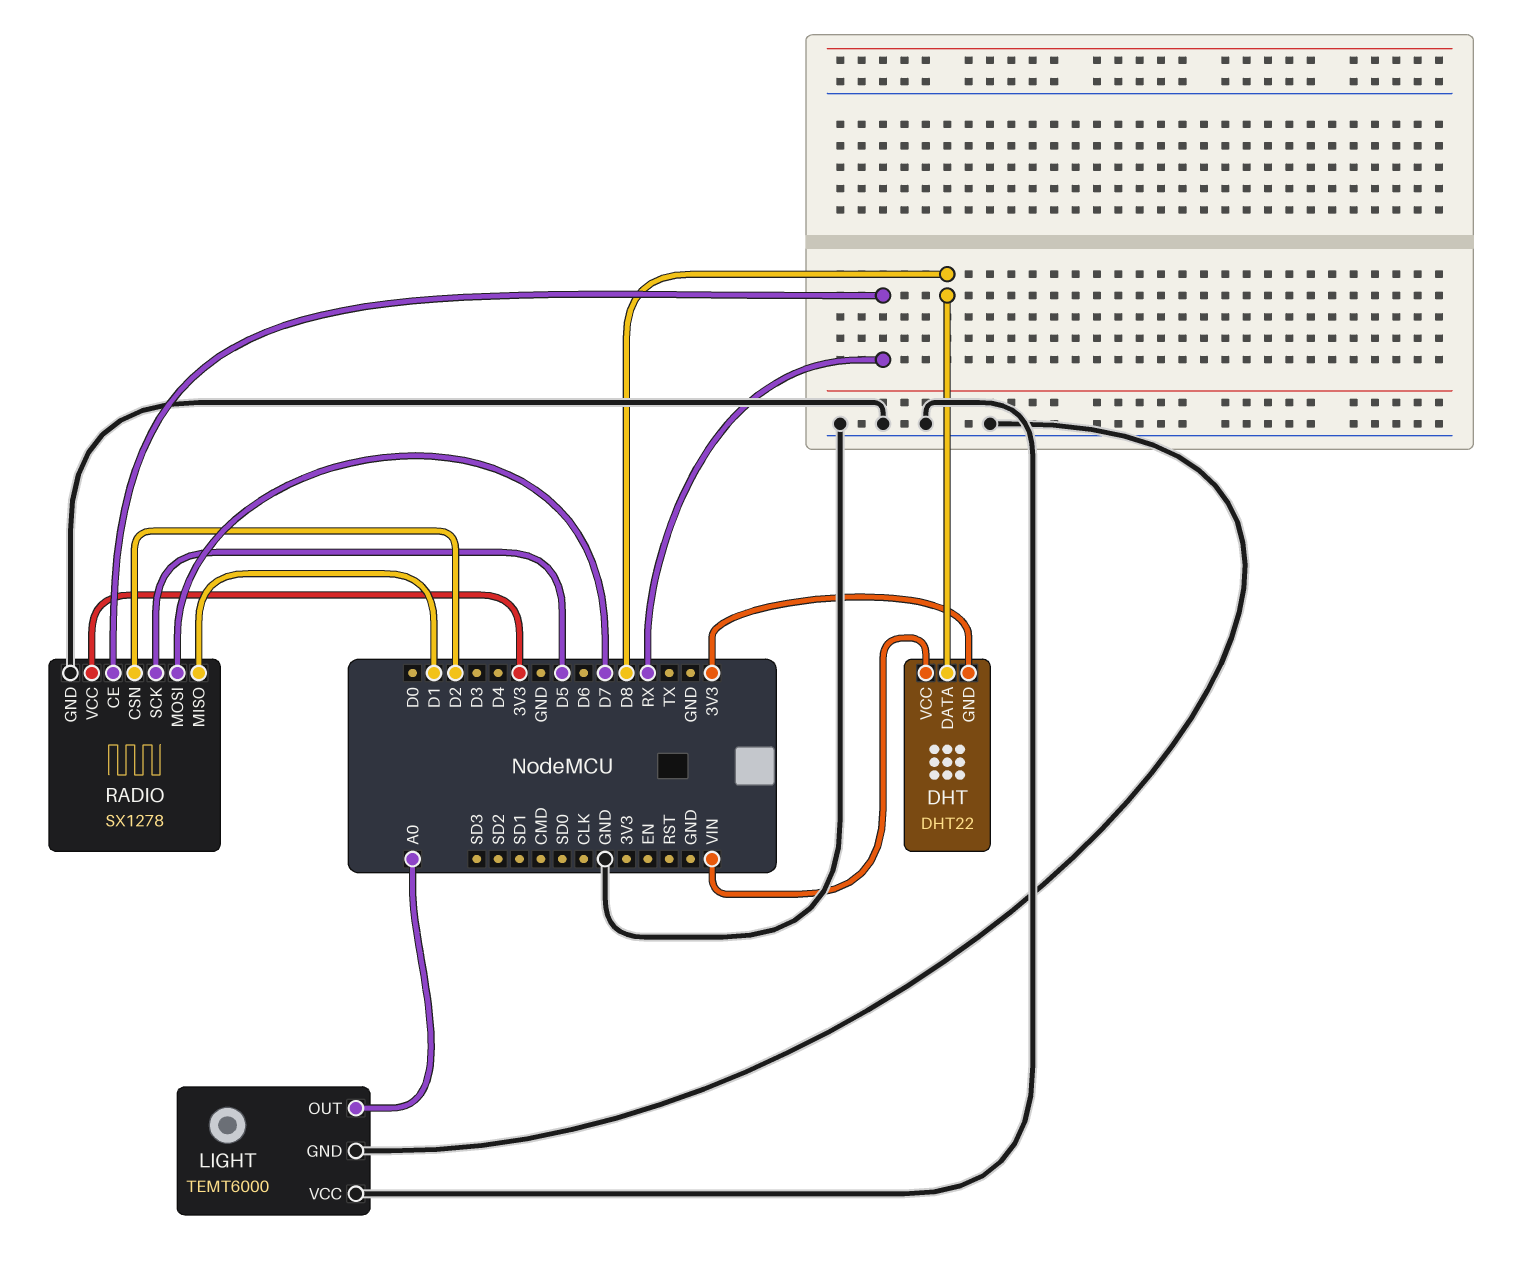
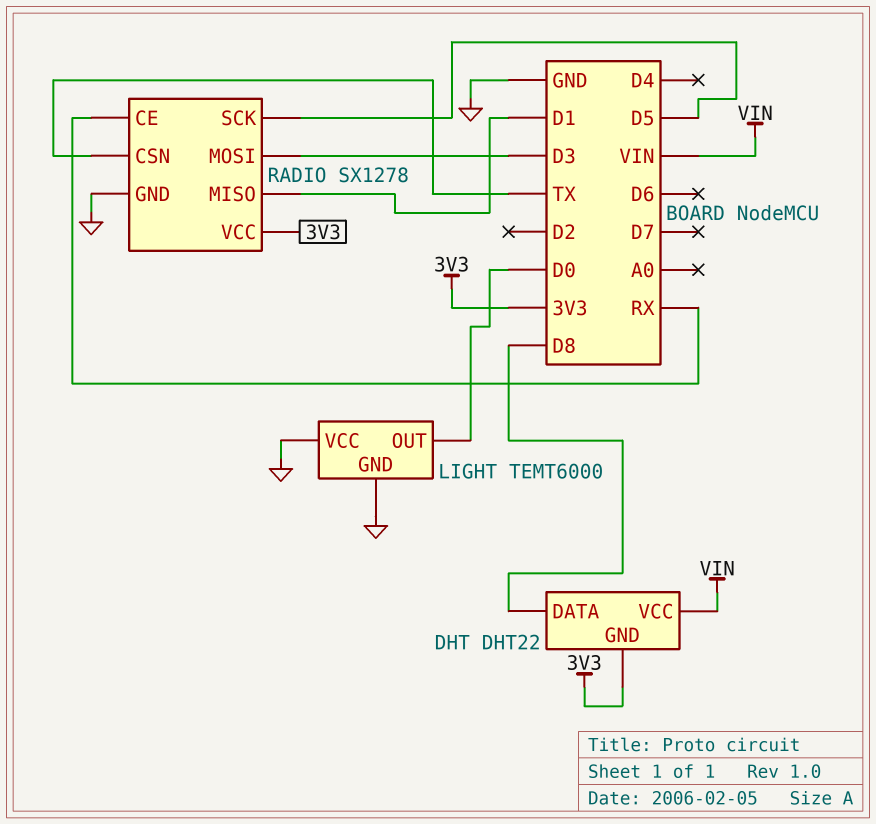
LIGHT pin OUT: A0 -> D0
RADIO pin CSN: D2 -> TX
RADIO pin MOSI: D7 -> D3

